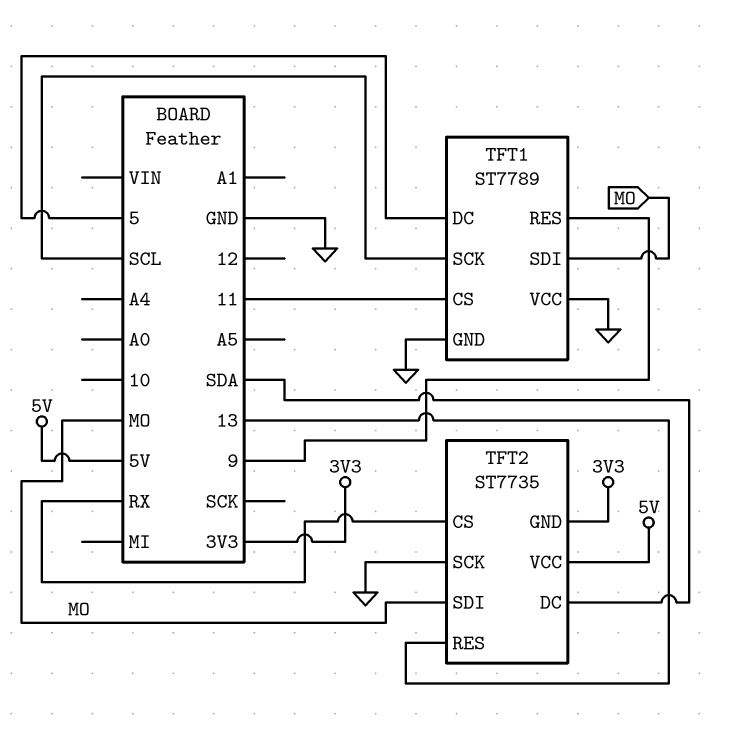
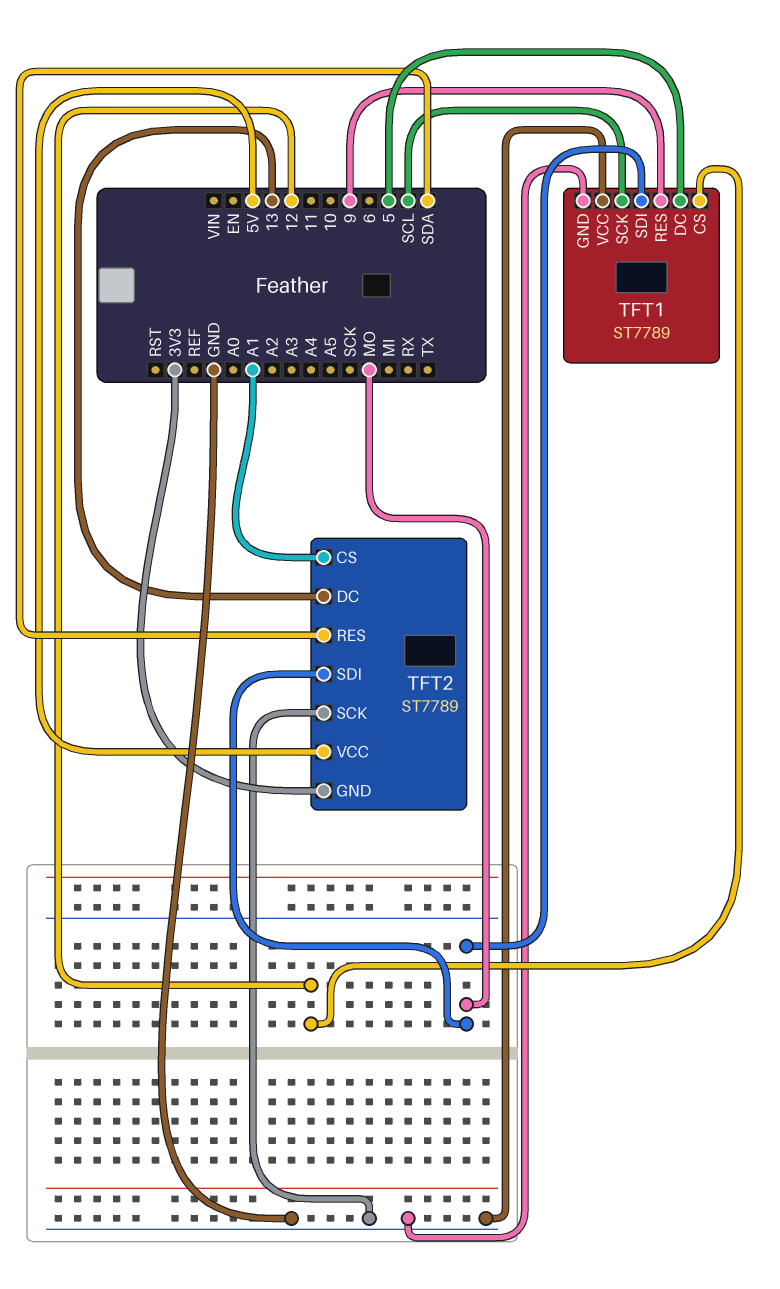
TFT1 pin CS: 11 -> 12
TFT2: ST7735 -> ST7789
TFT2 pin CS: RX -> A1
TFT2 pin DC: SDA -> 13
TFT2 pin RES: 13 -> SDA

